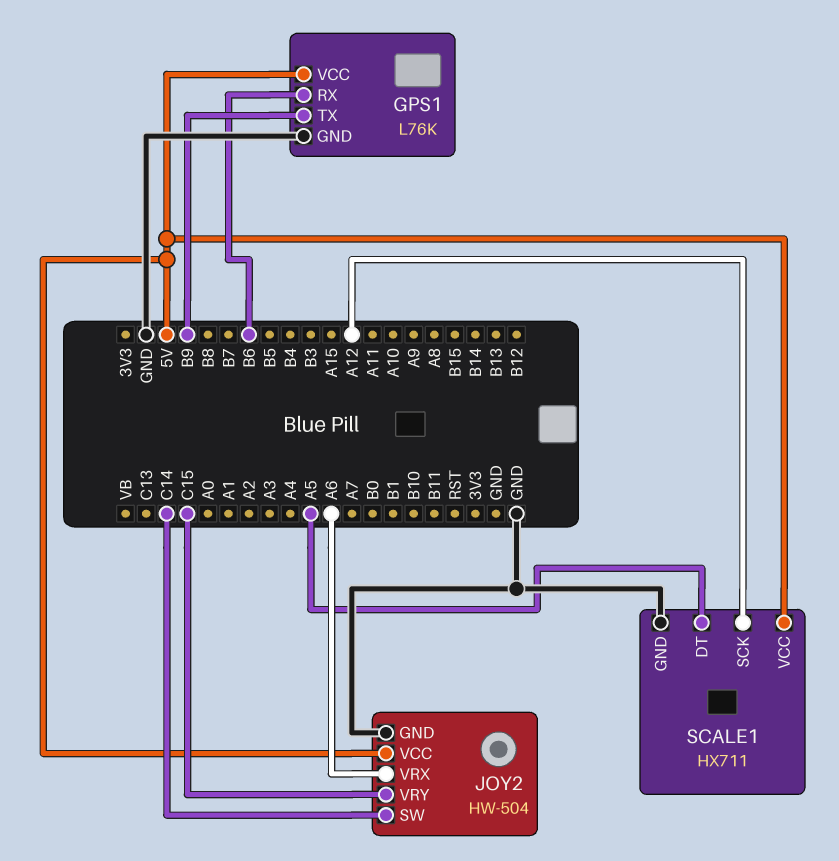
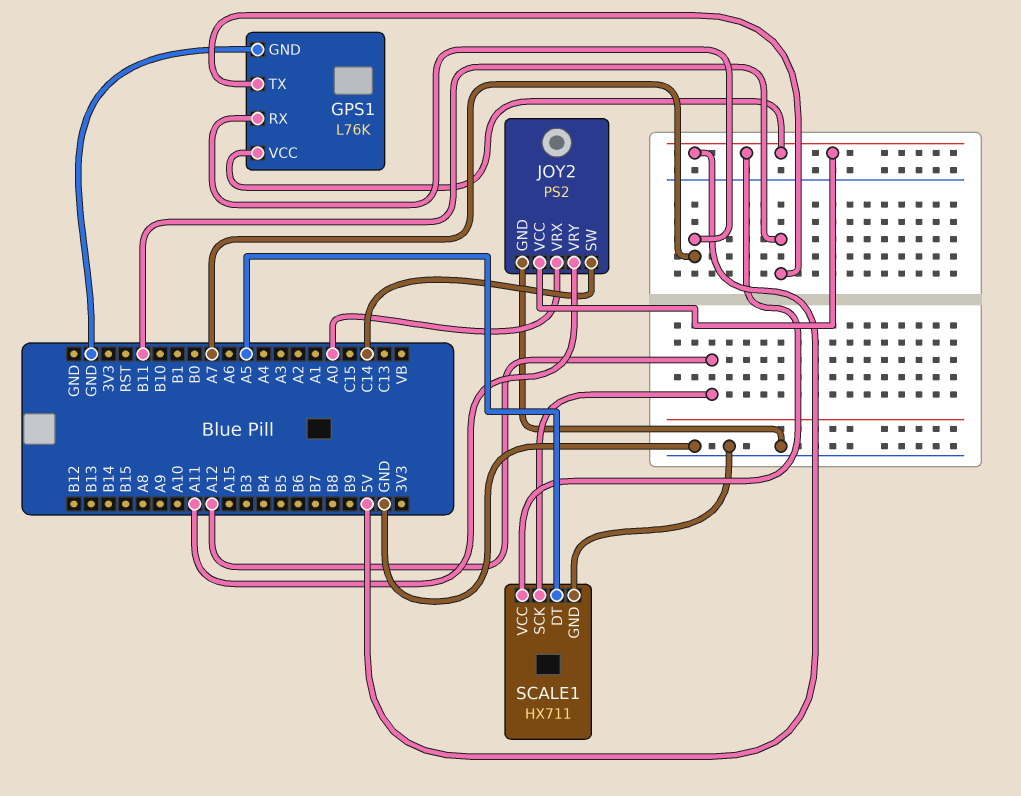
GPS1 pin RX: B6 -> A7
GPS1 pin TX: B9 -> B11
JOY2: HW-504 -> PS2
JOY2 pin VRX: A6 -> A0
JOY2 pin VRY: C15 -> A11

